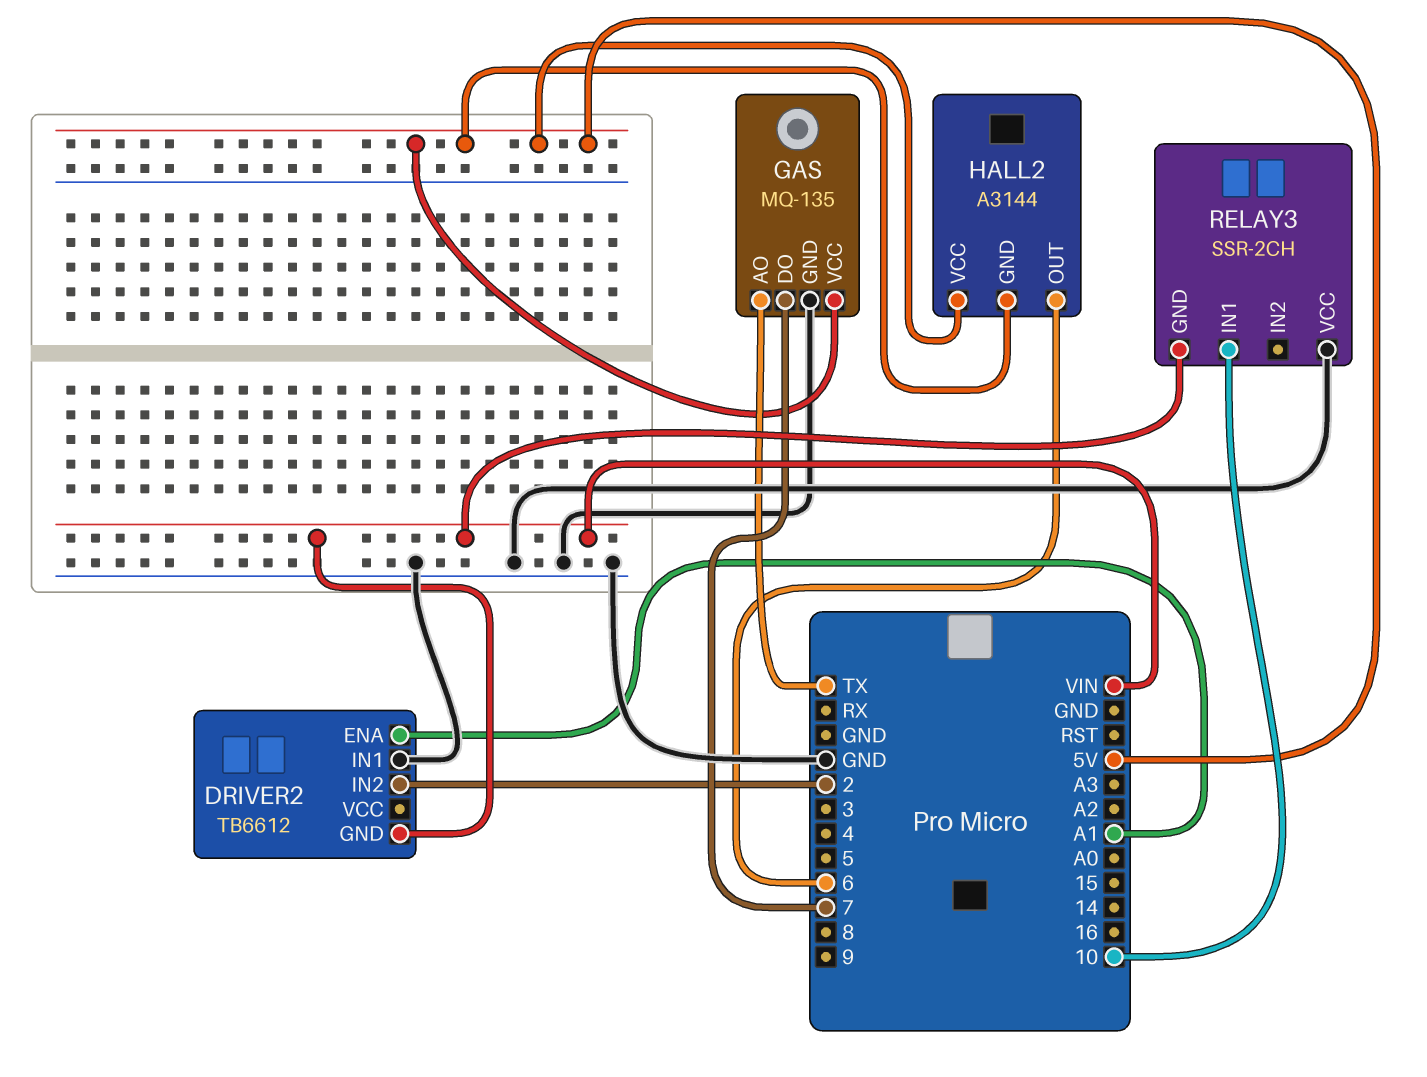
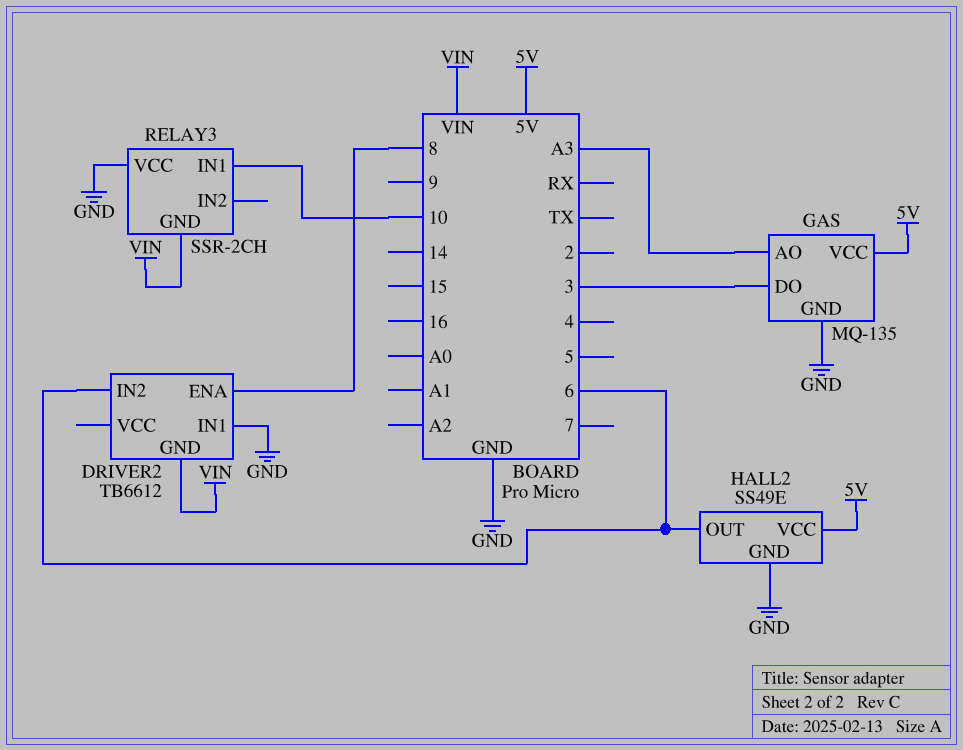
DRIVER2 pin ENA: A1 -> 8
DRIVER2 pin IN2: 2 -> 6
GAS pin AO: TX -> A3
GAS pin DO: 7 -> 3
HALL2: A3144 -> SS49E
HALL2 pin GND: 5V -> GND

